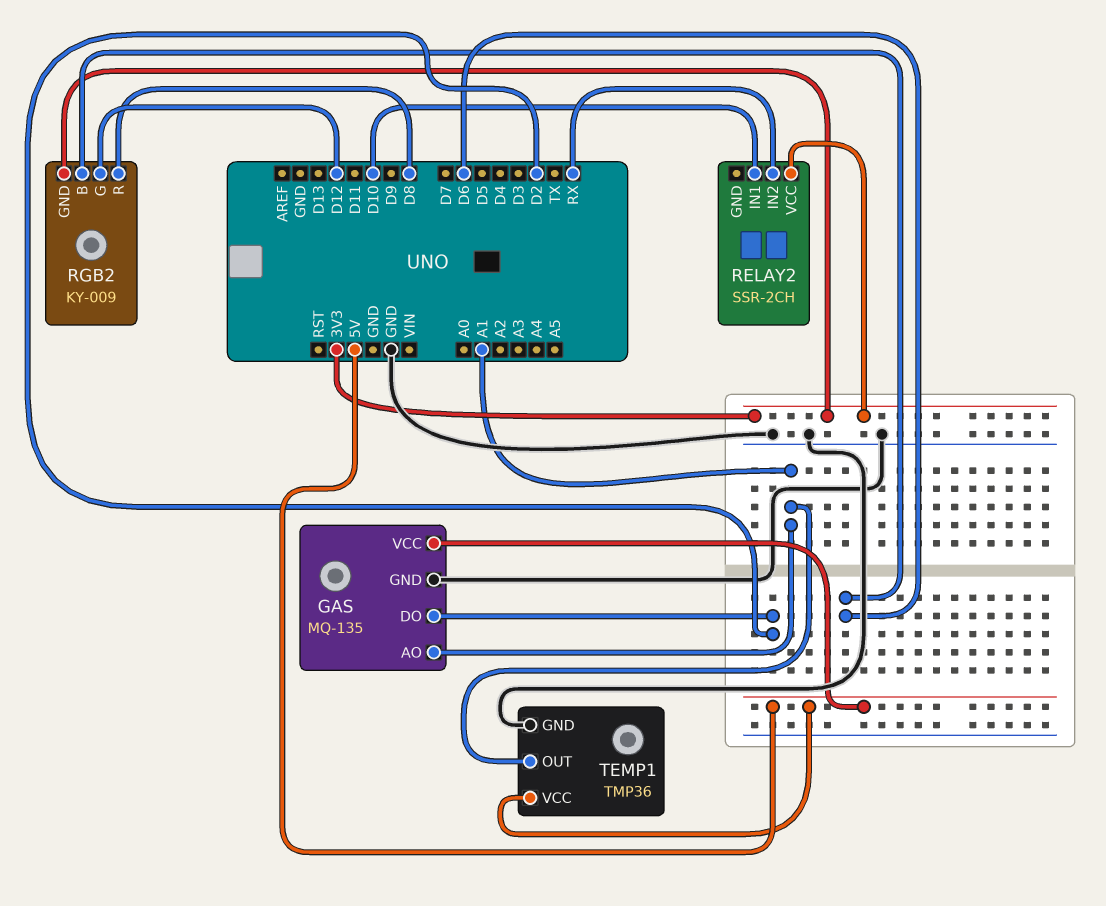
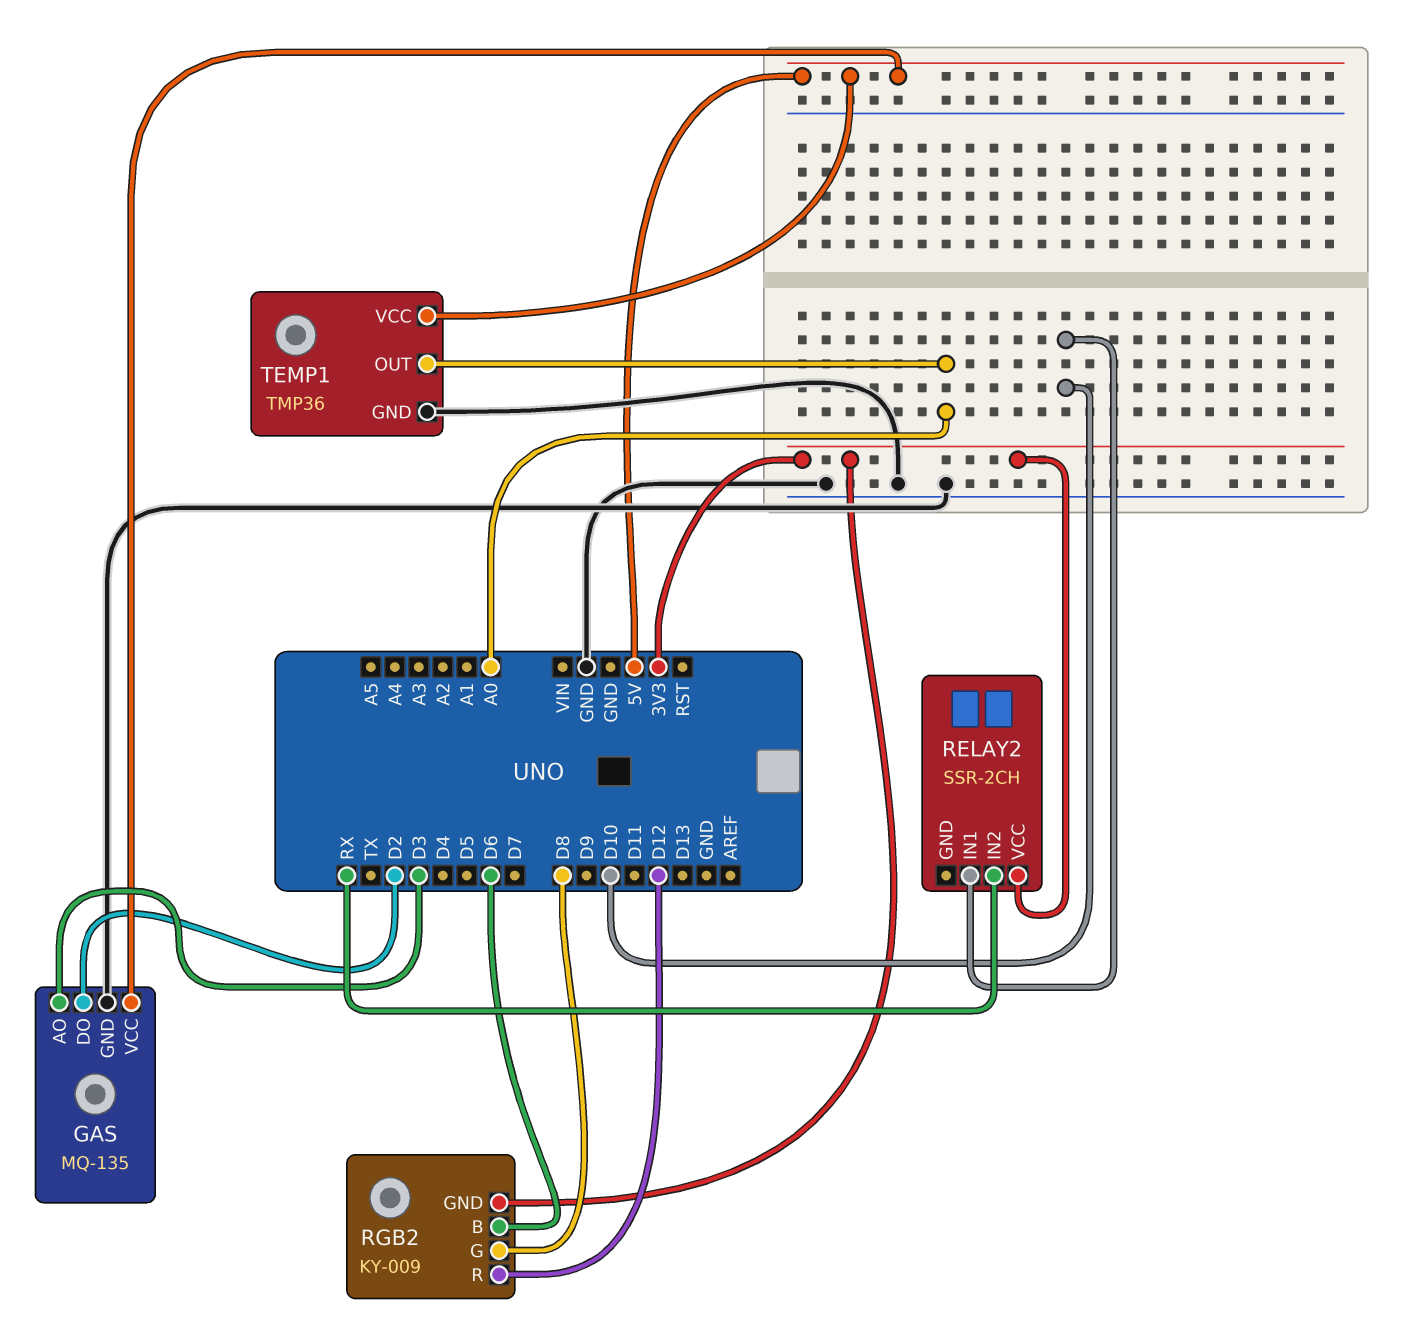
GAS pin AO: A1 -> D3
RGB2 pin G: D12 -> D8
RGB2 pin R: D8 -> D12
TEMP1 pin OUT: A1 -> A0

